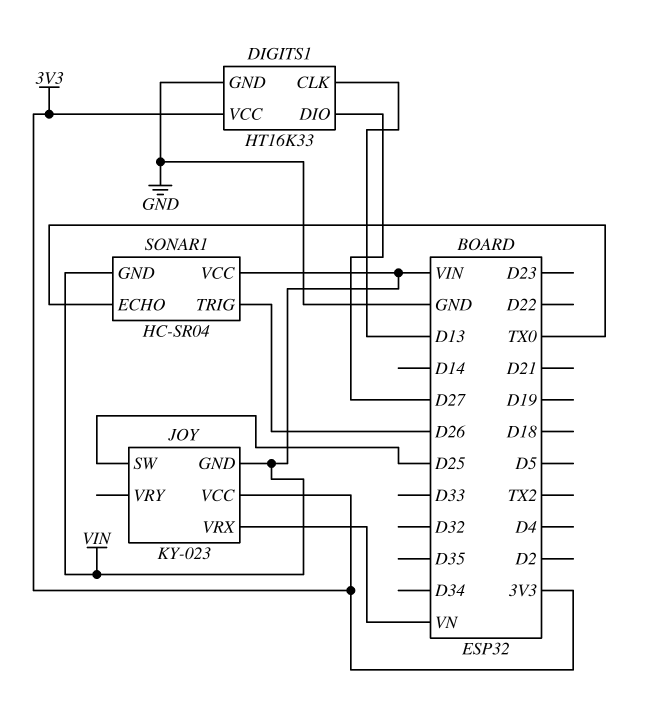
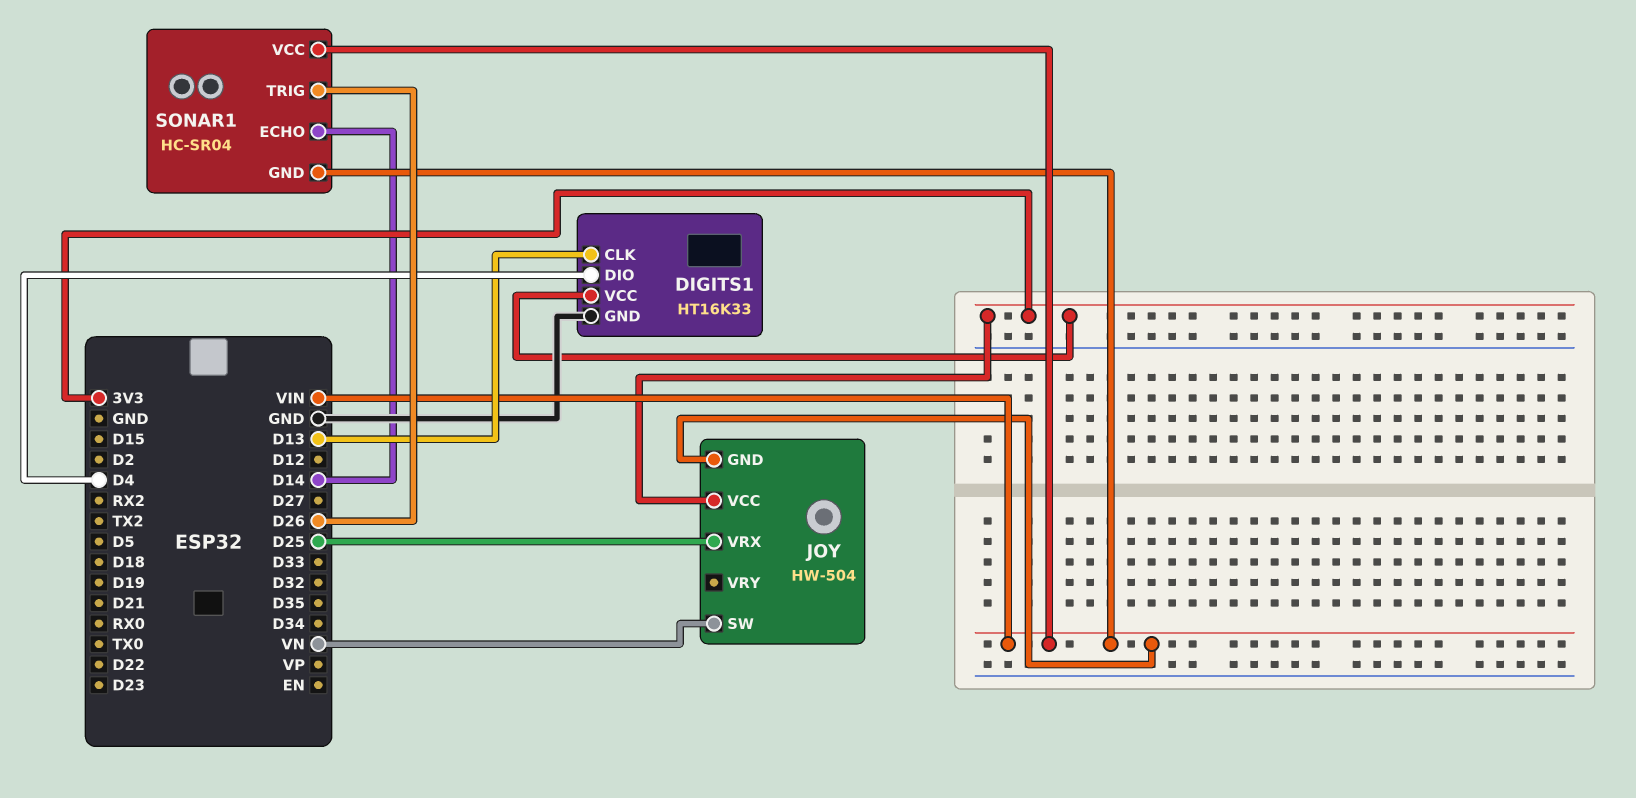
DIGITS1 pin DIO: D27 -> D4
JOY: KY-023 -> HW-504
JOY pin SW: D25 -> VN
JOY pin VRX: VN -> D25
SONAR1 pin ECHO: TX0 -> D14

